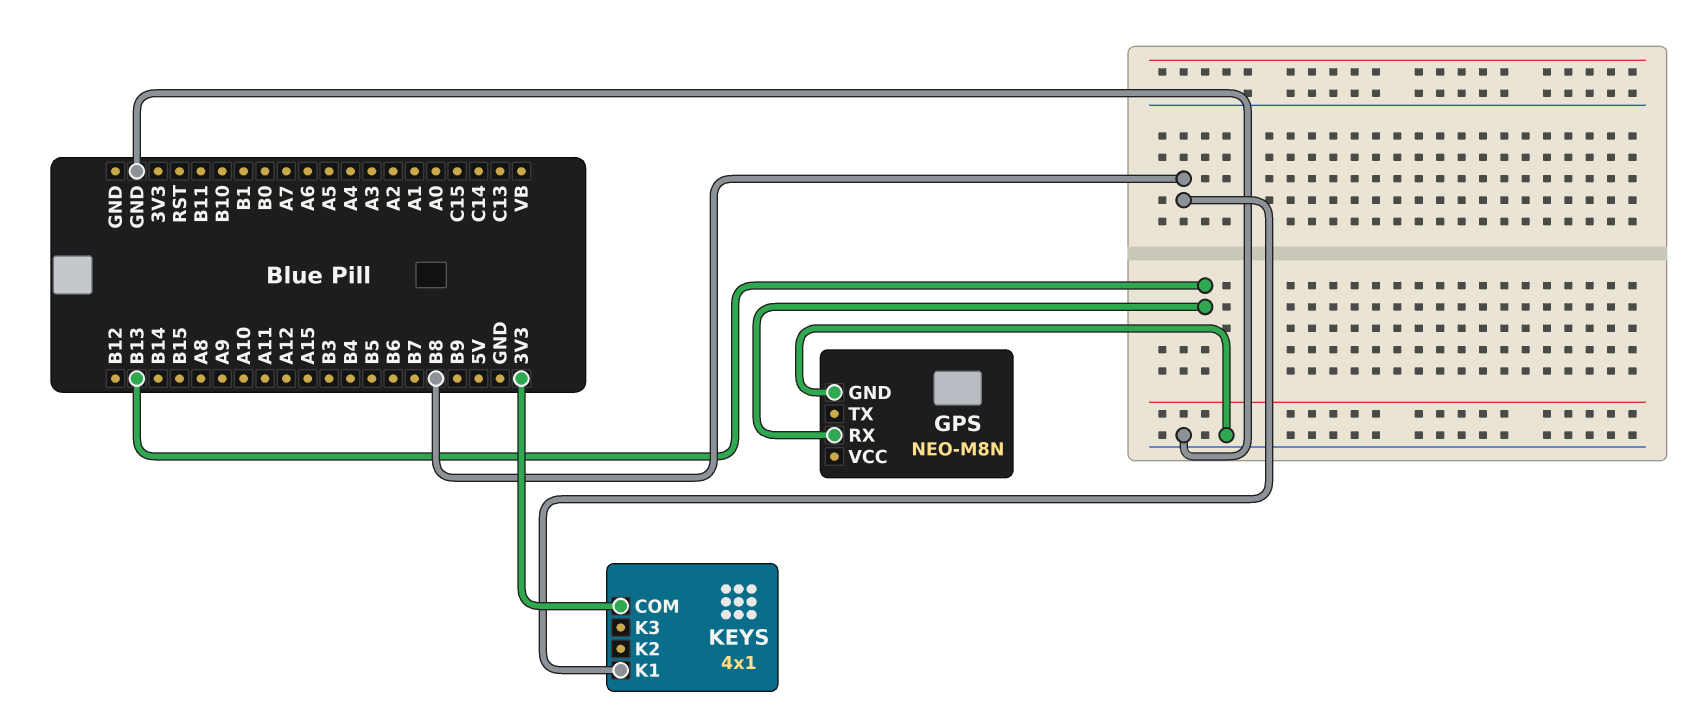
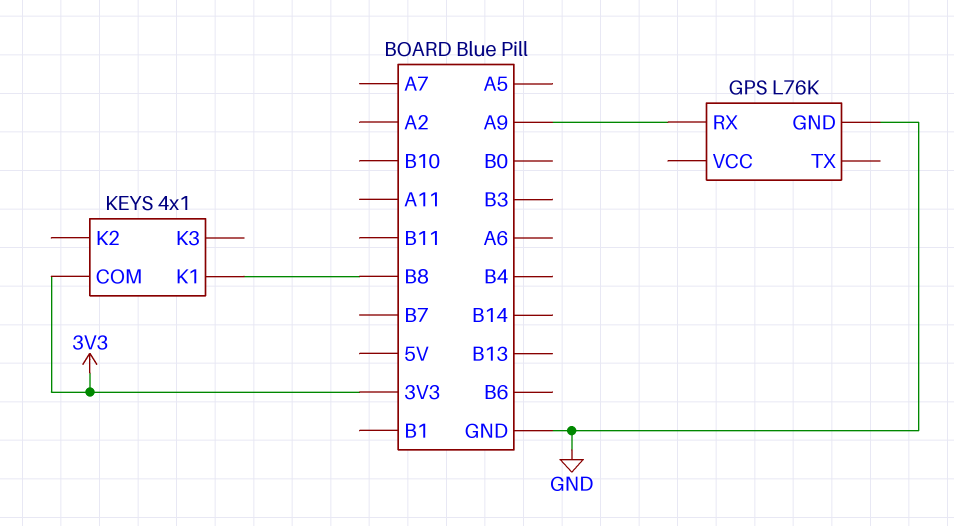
GPS: NEO-M8N -> L76K
GPS pin RX: B13 -> A9

